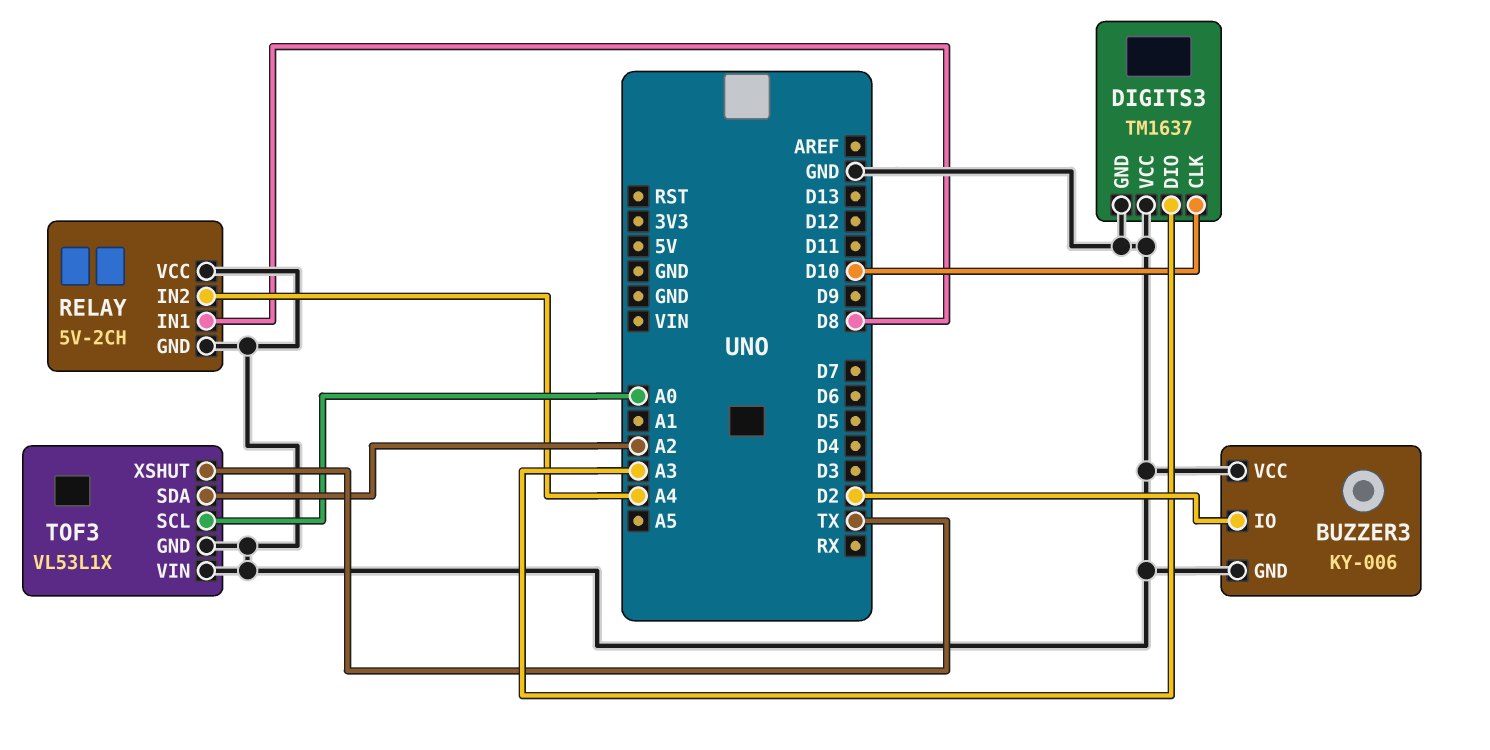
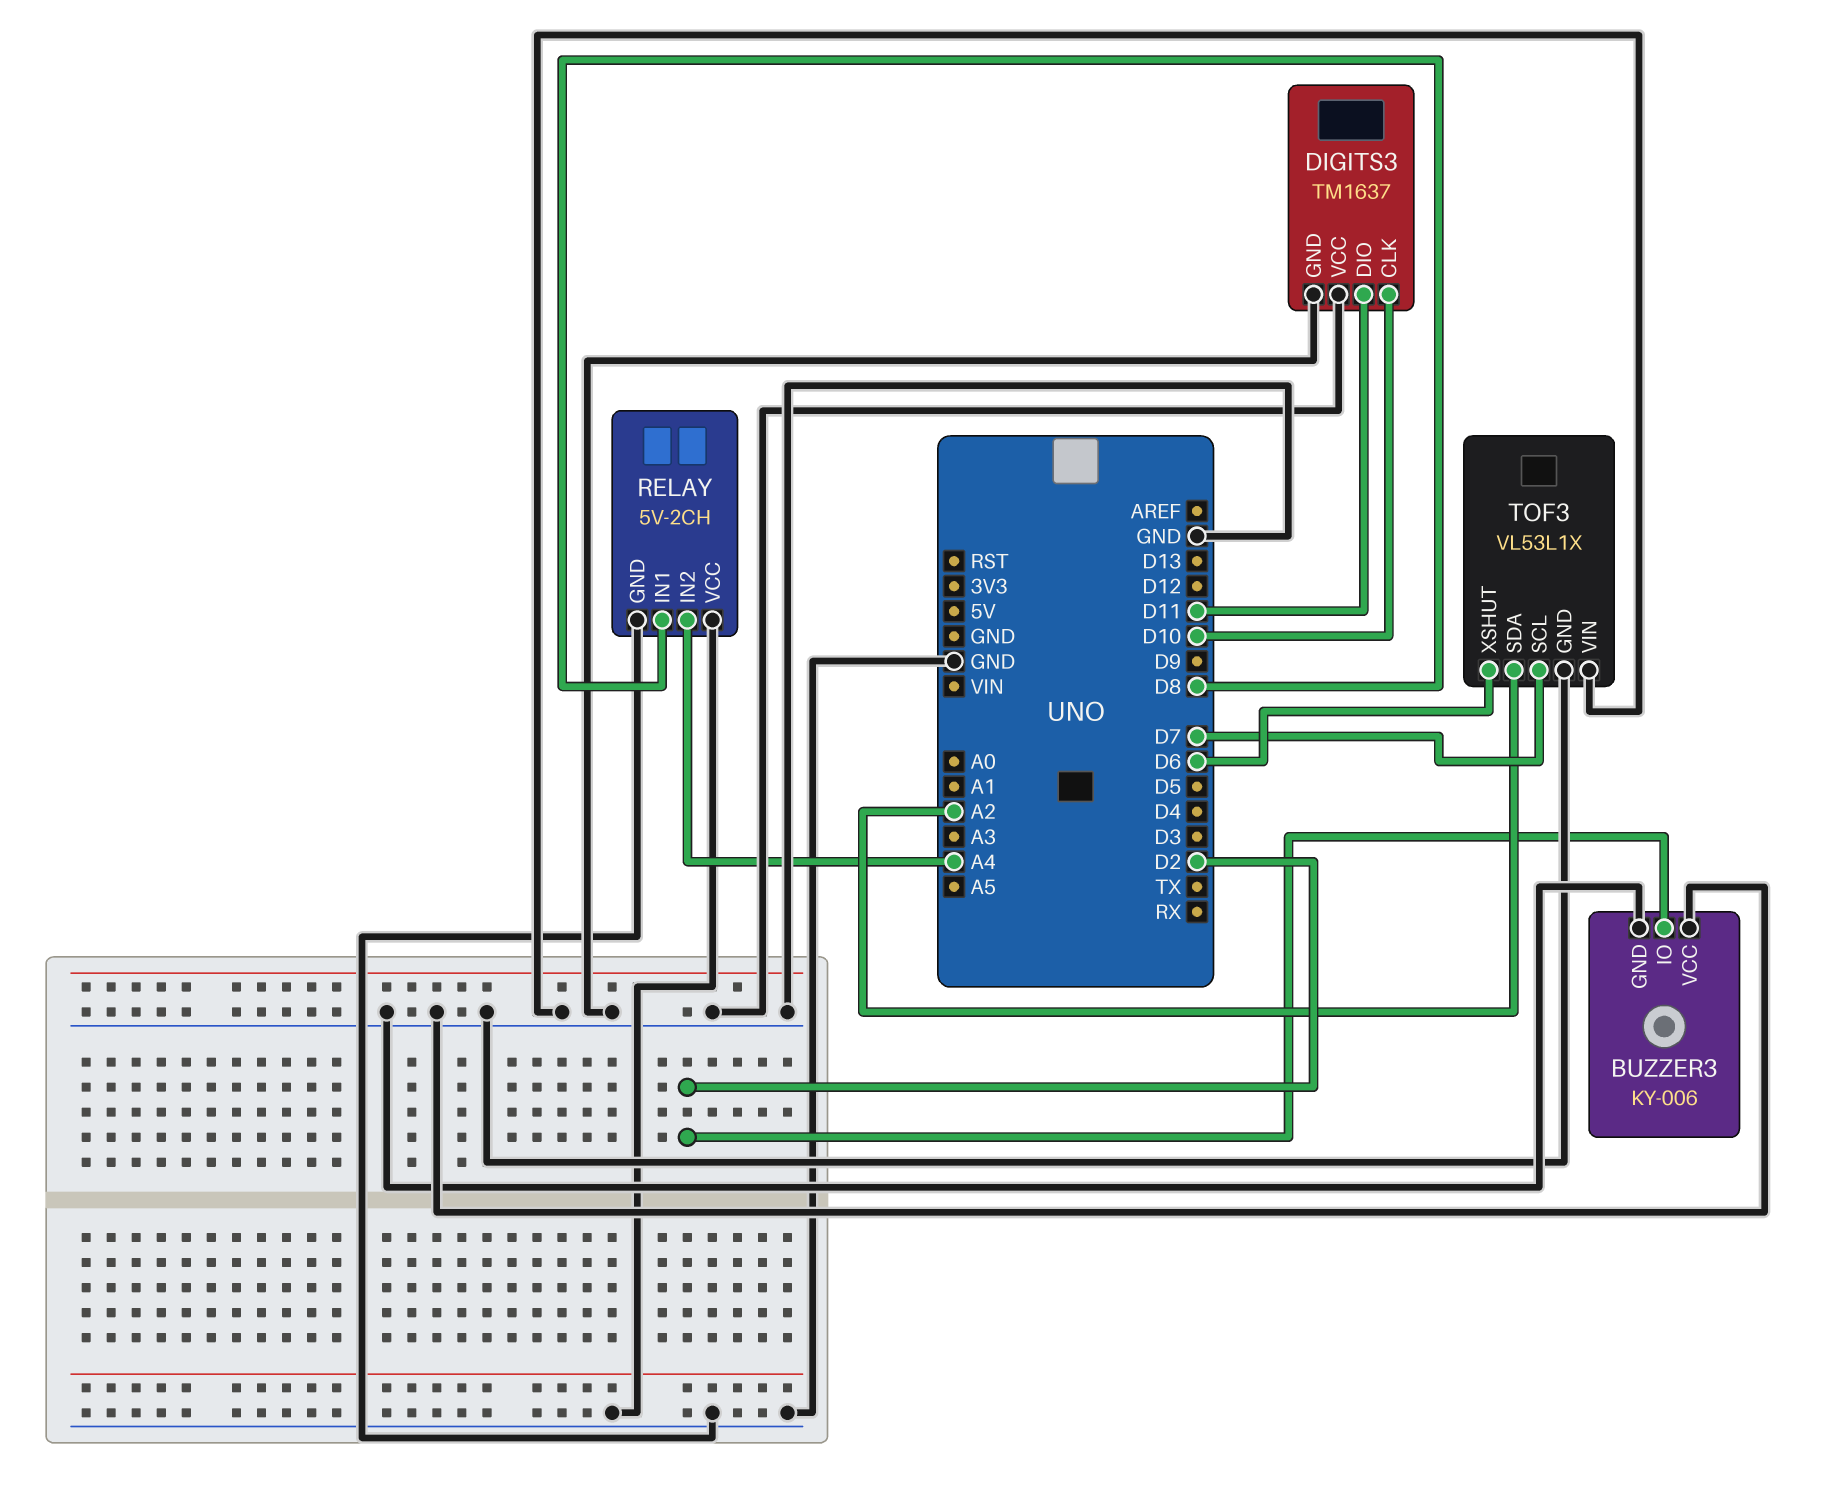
DIGITS3 pin DIO: A3 -> D11
TOF3 pin SCL: A0 -> D7
TOF3 pin XSHUT: TX -> D6

